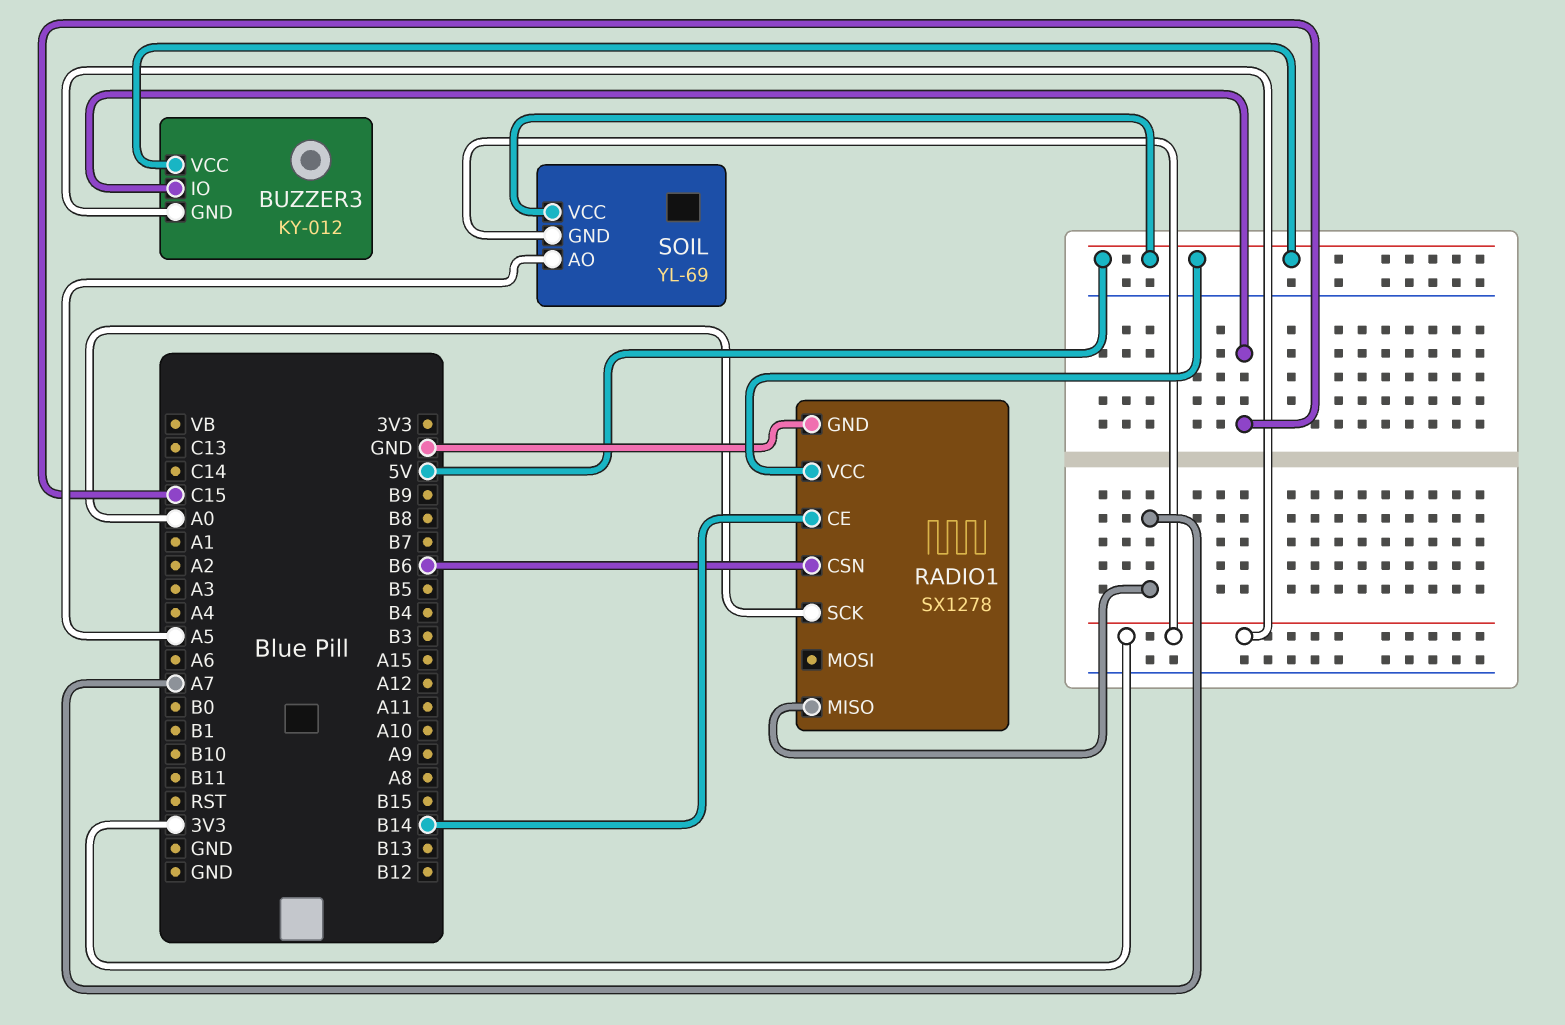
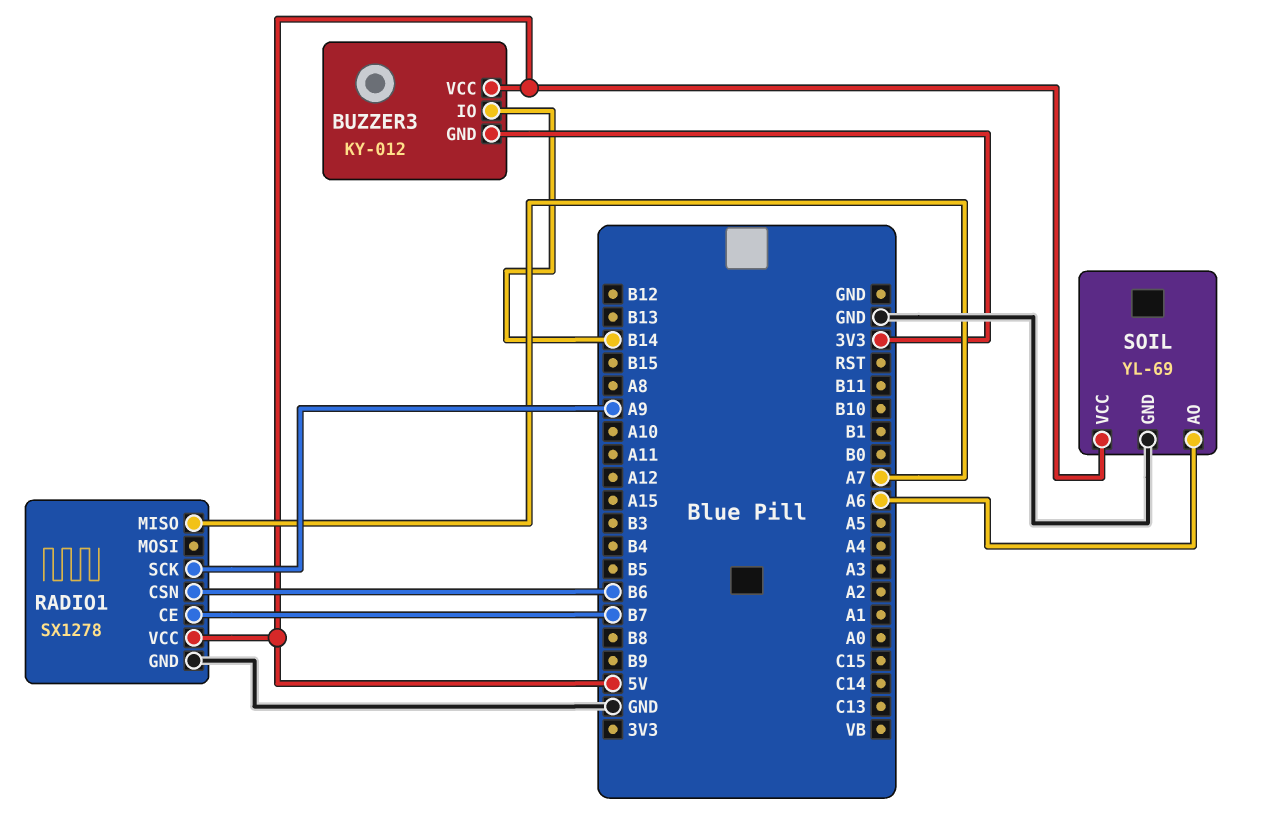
BUZZER3 pin IO: C15 -> B14
RADIO1 pin CE: B14 -> B7
RADIO1 pin SCK: A0 -> A9
SOIL pin AO: A5 -> A6
SOIL pin GND: 3V3 -> GND

